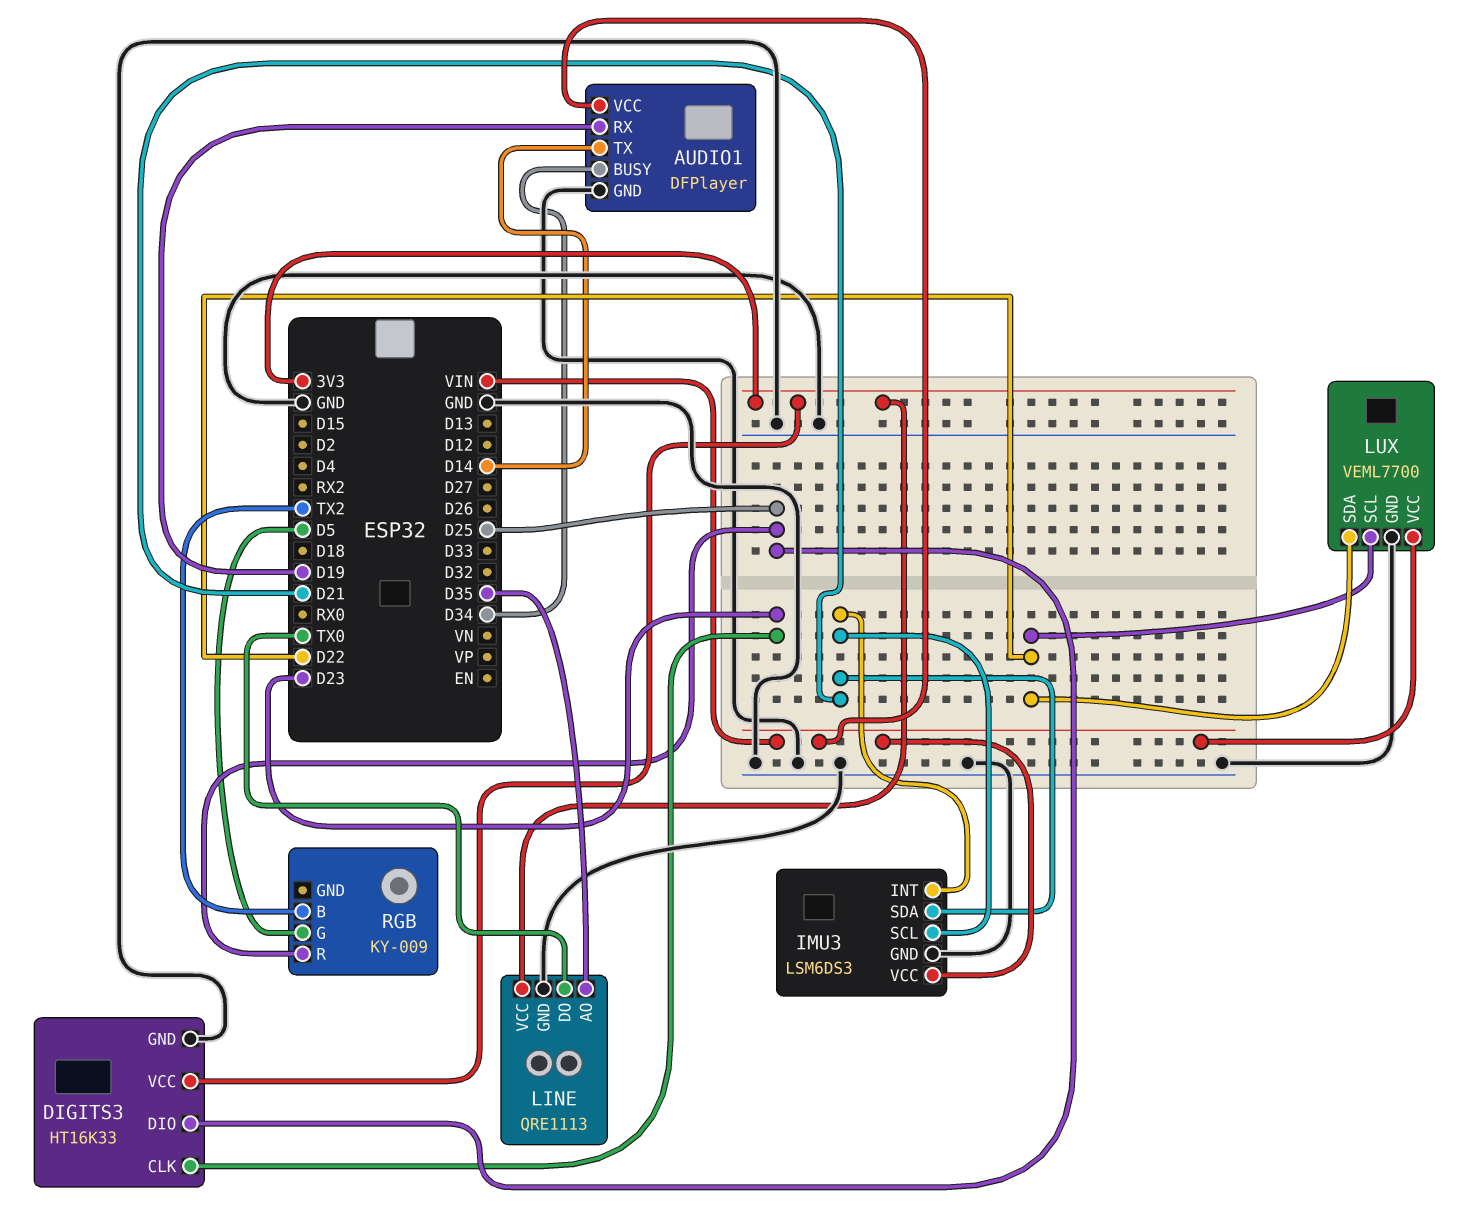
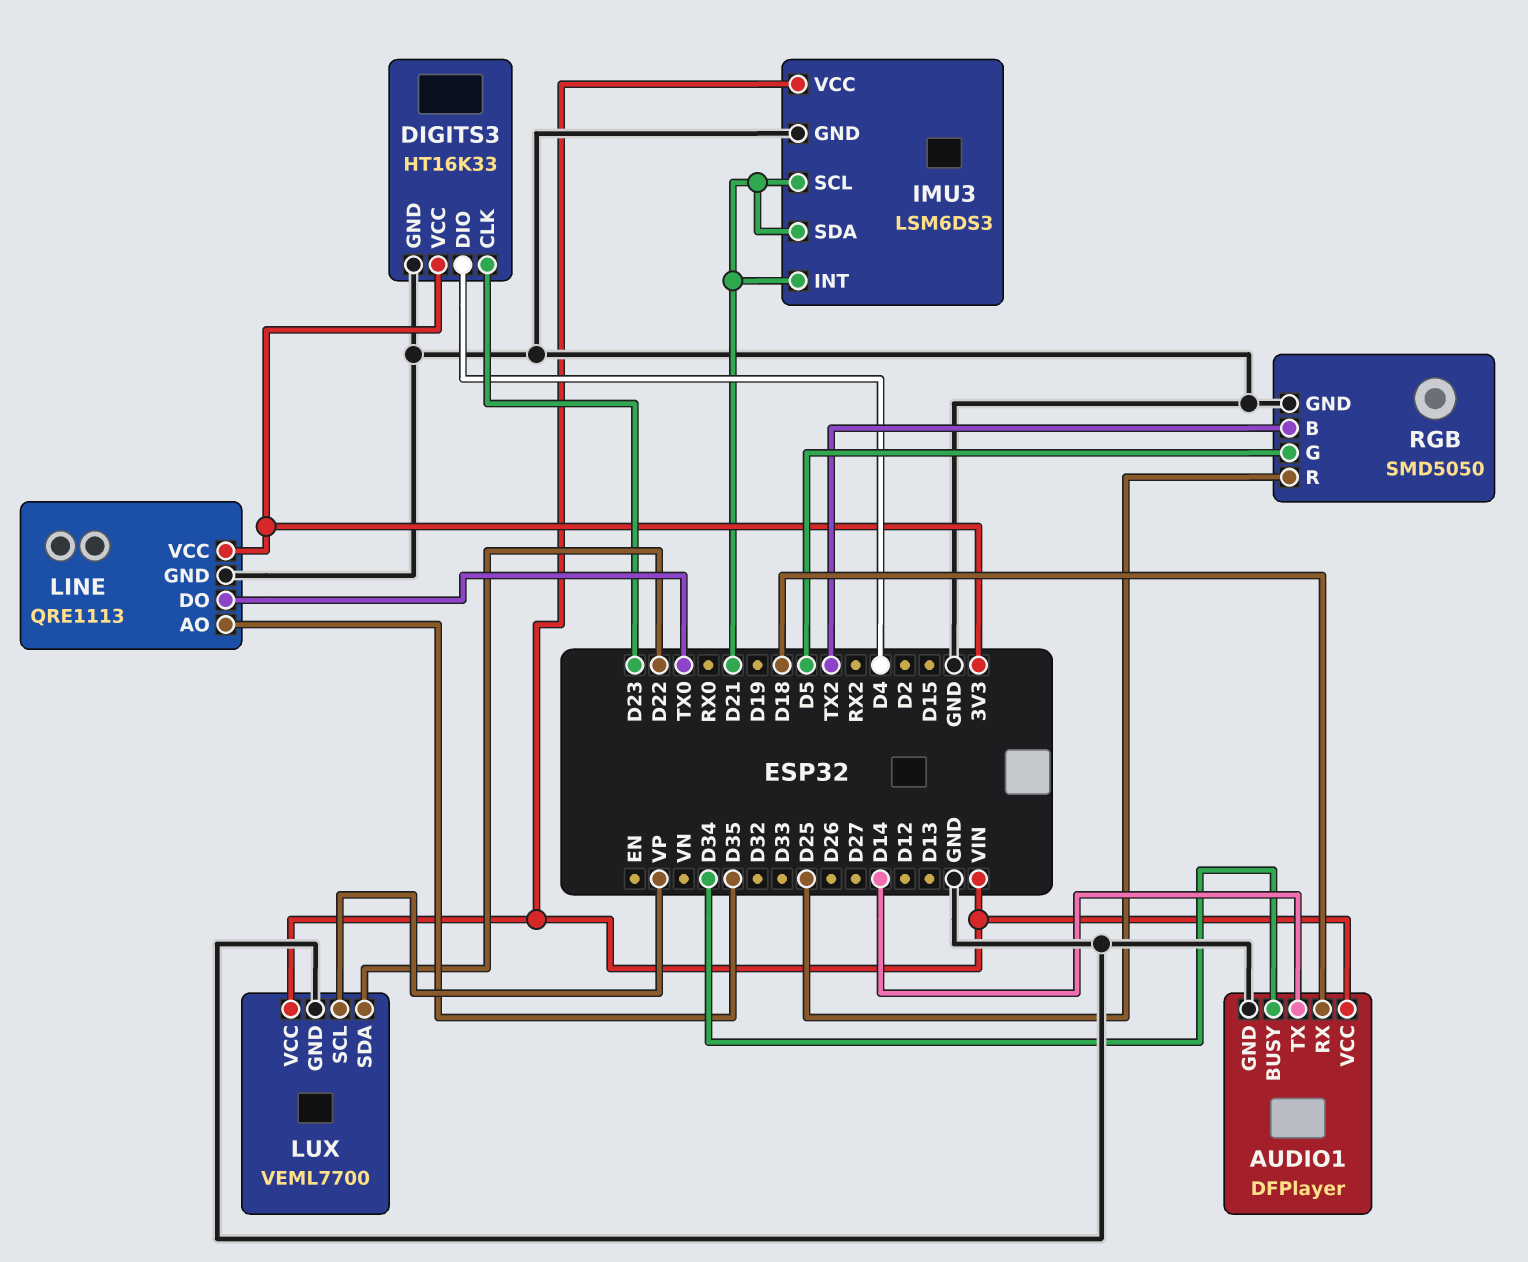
AUDIO1 pin RX: D19 -> D18
DIGITS3 pin DIO: D25 -> D4
LUX pin SCL: D22 -> VP
RGB: KY-009 -> SMD5050
RGB pin GND: none -> GND

